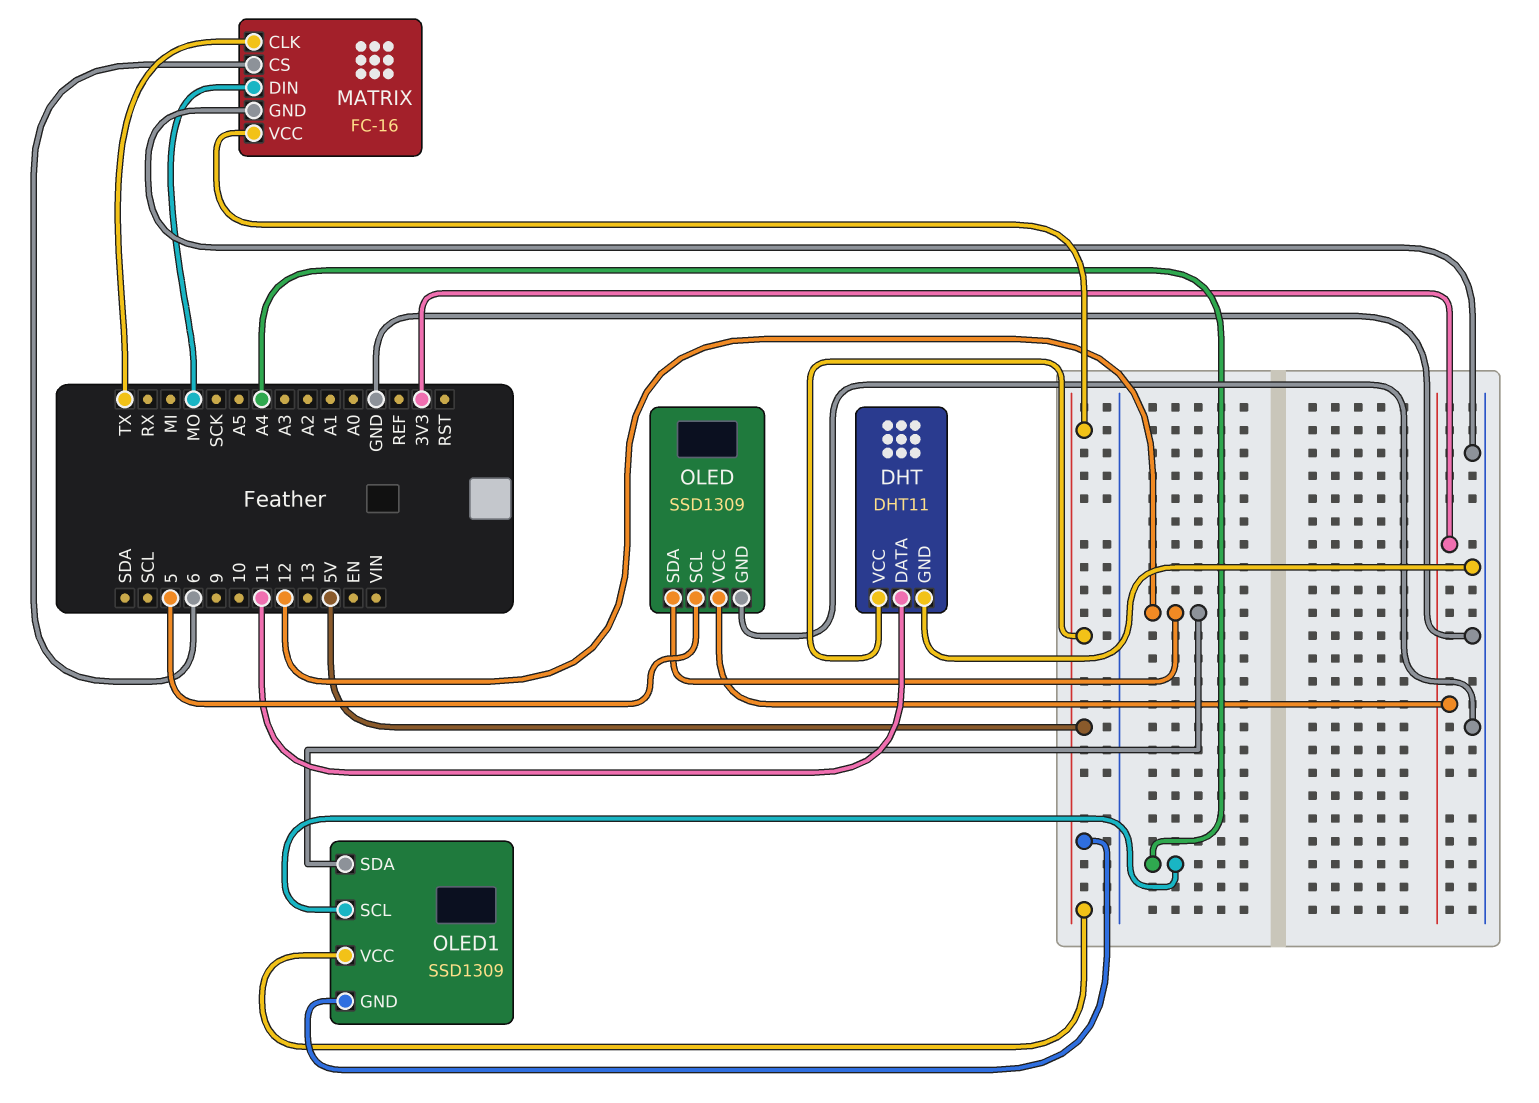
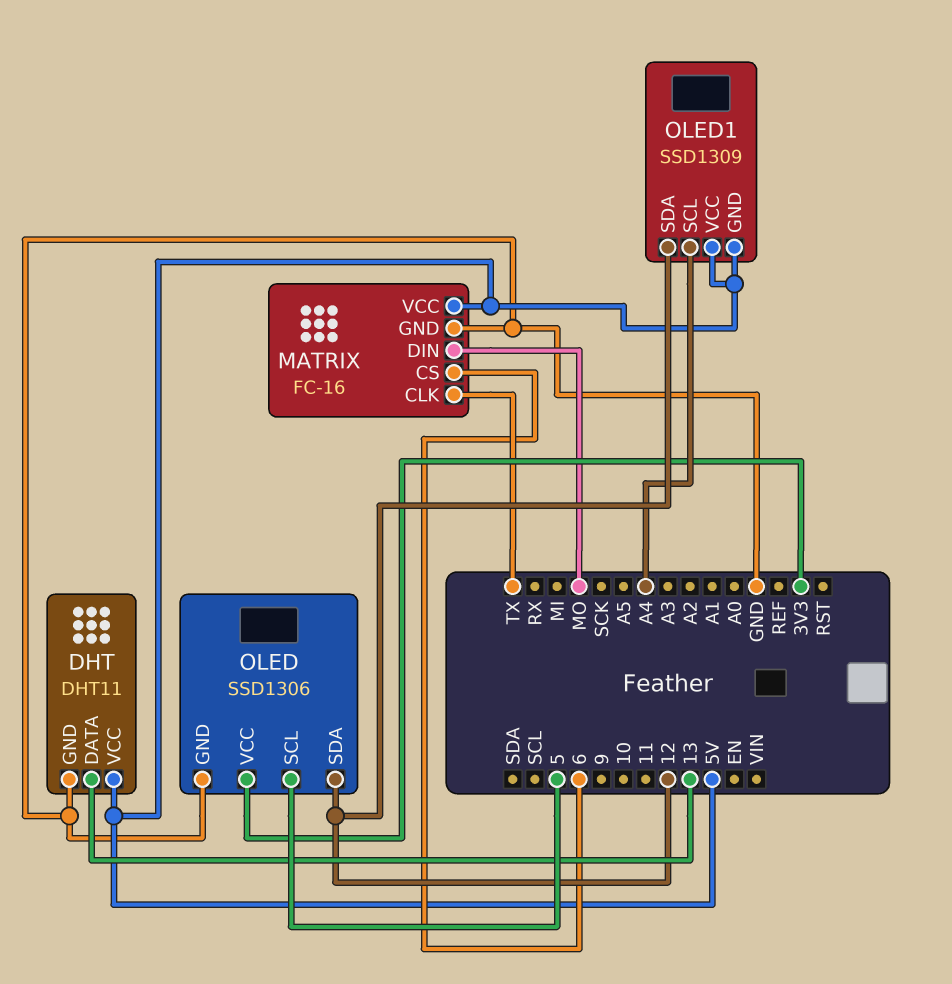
DHT pin DATA: 11 -> 13
OLED: SSD1309 -> SSD1306

